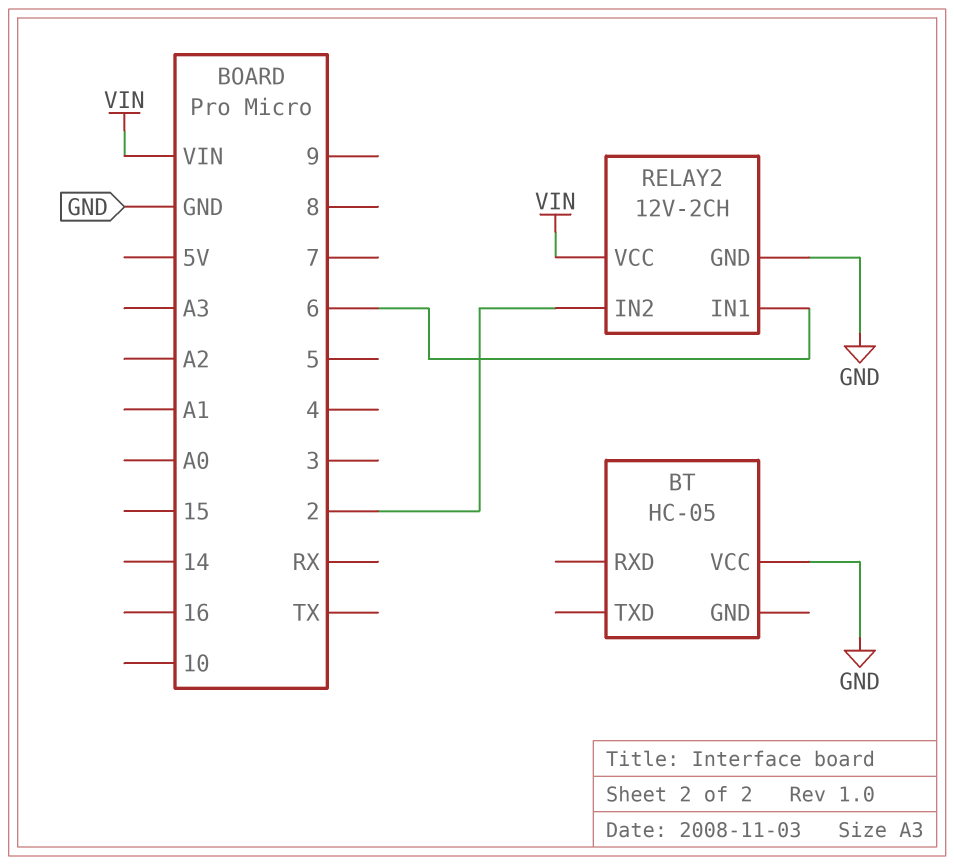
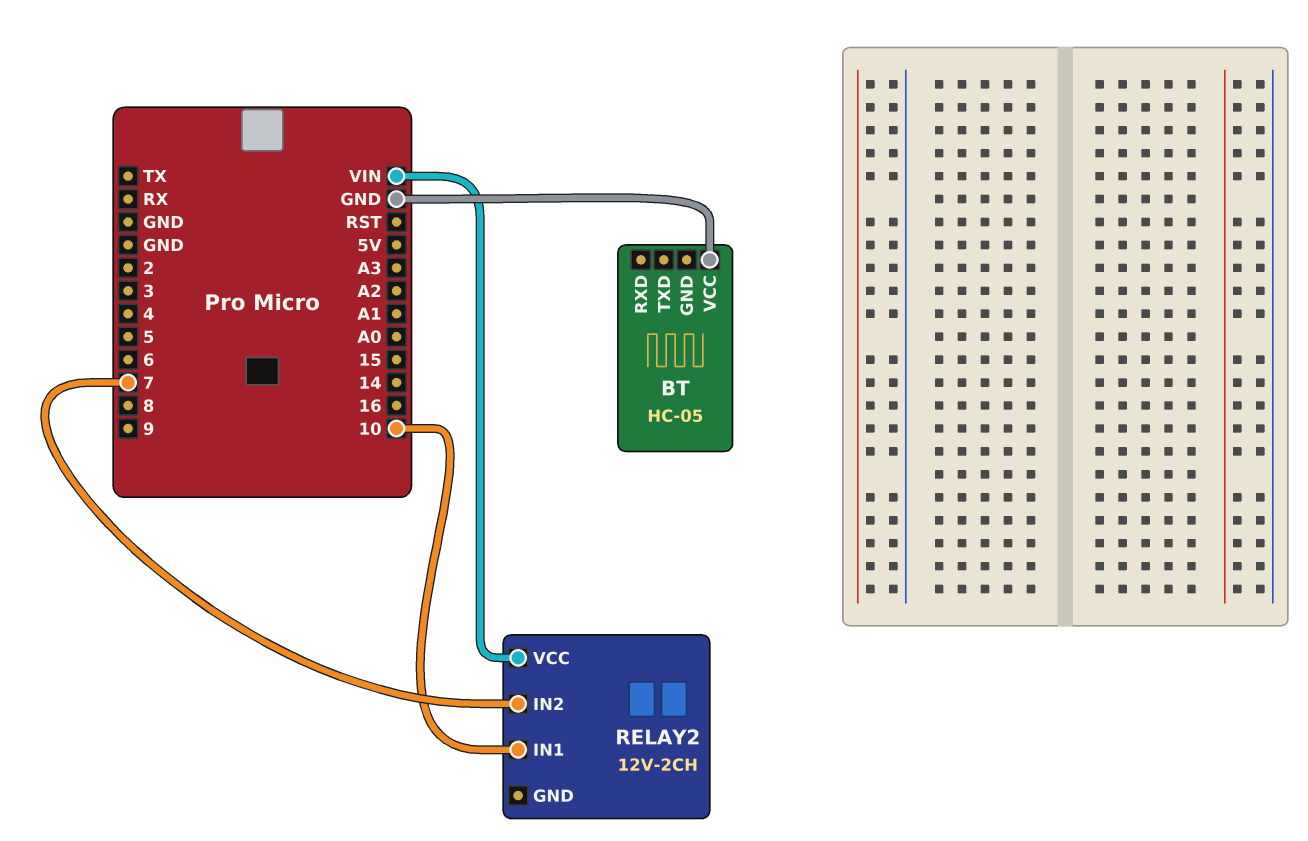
RELAY2 pin GND: GND -> none
RELAY2 pin IN1: 6 -> 10
RELAY2 pin IN2: 2 -> 7

